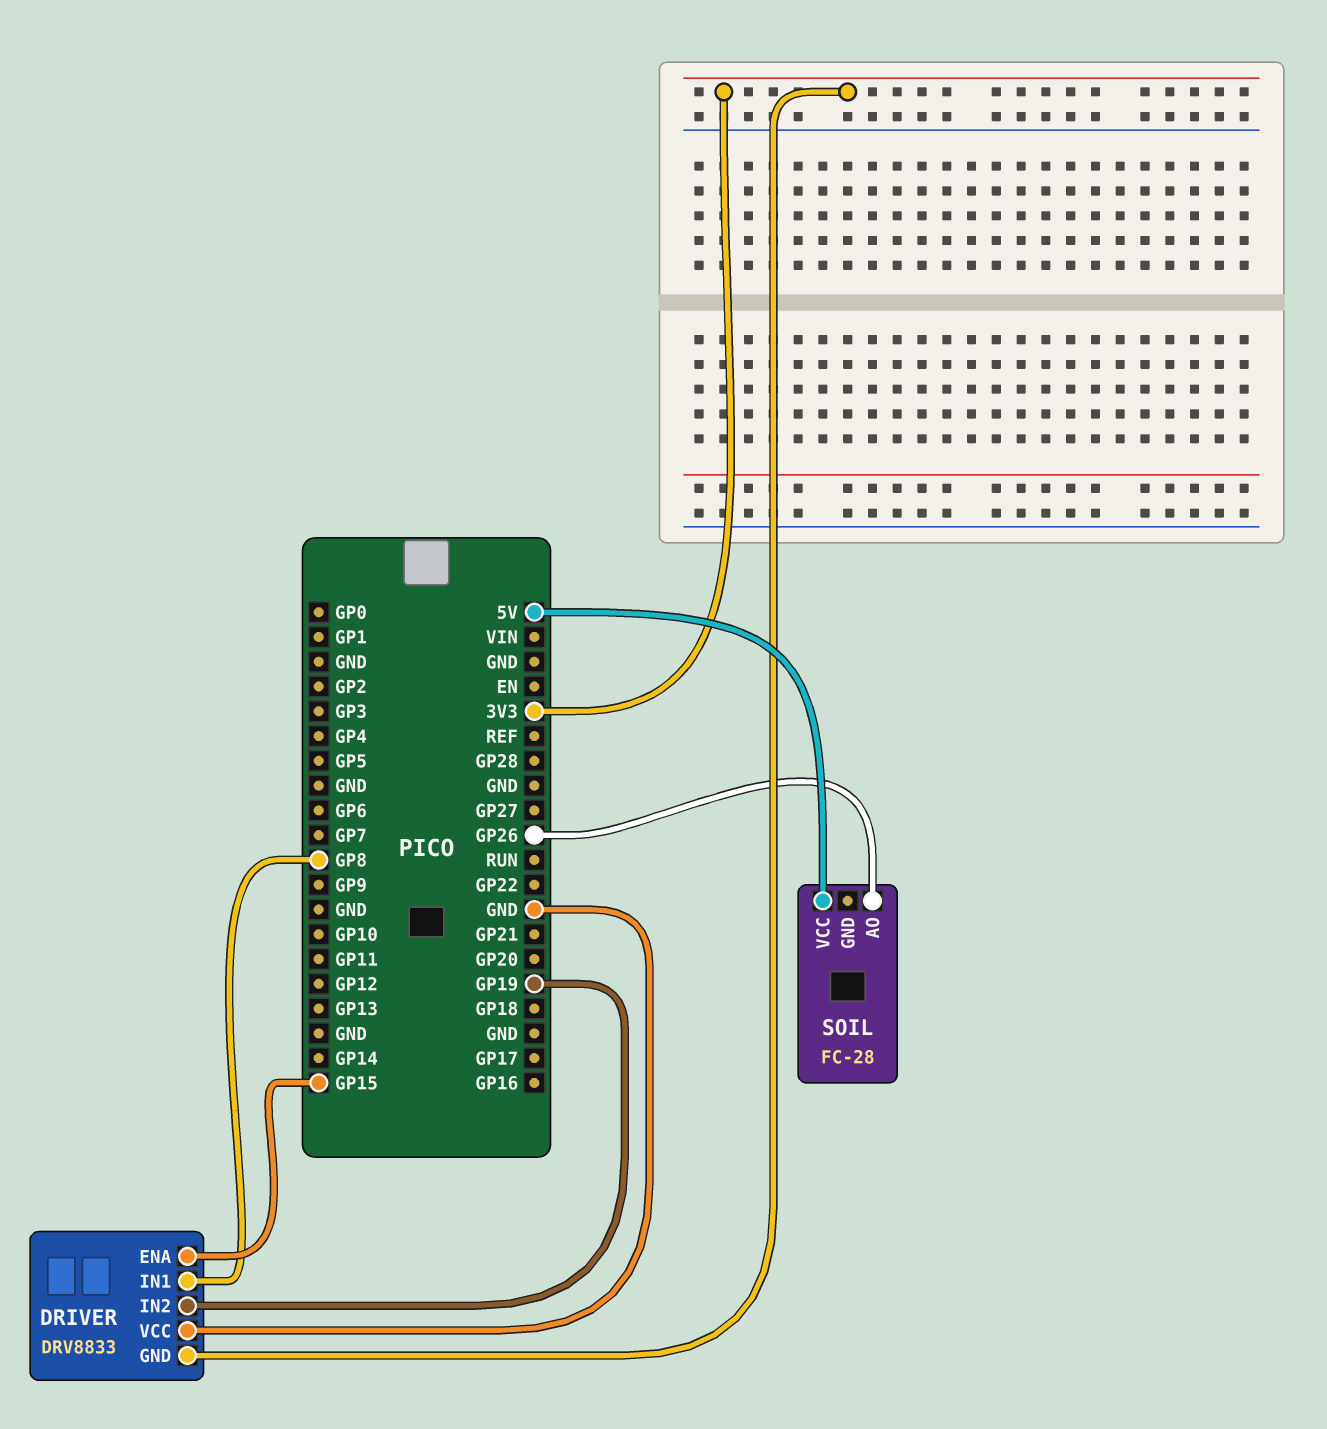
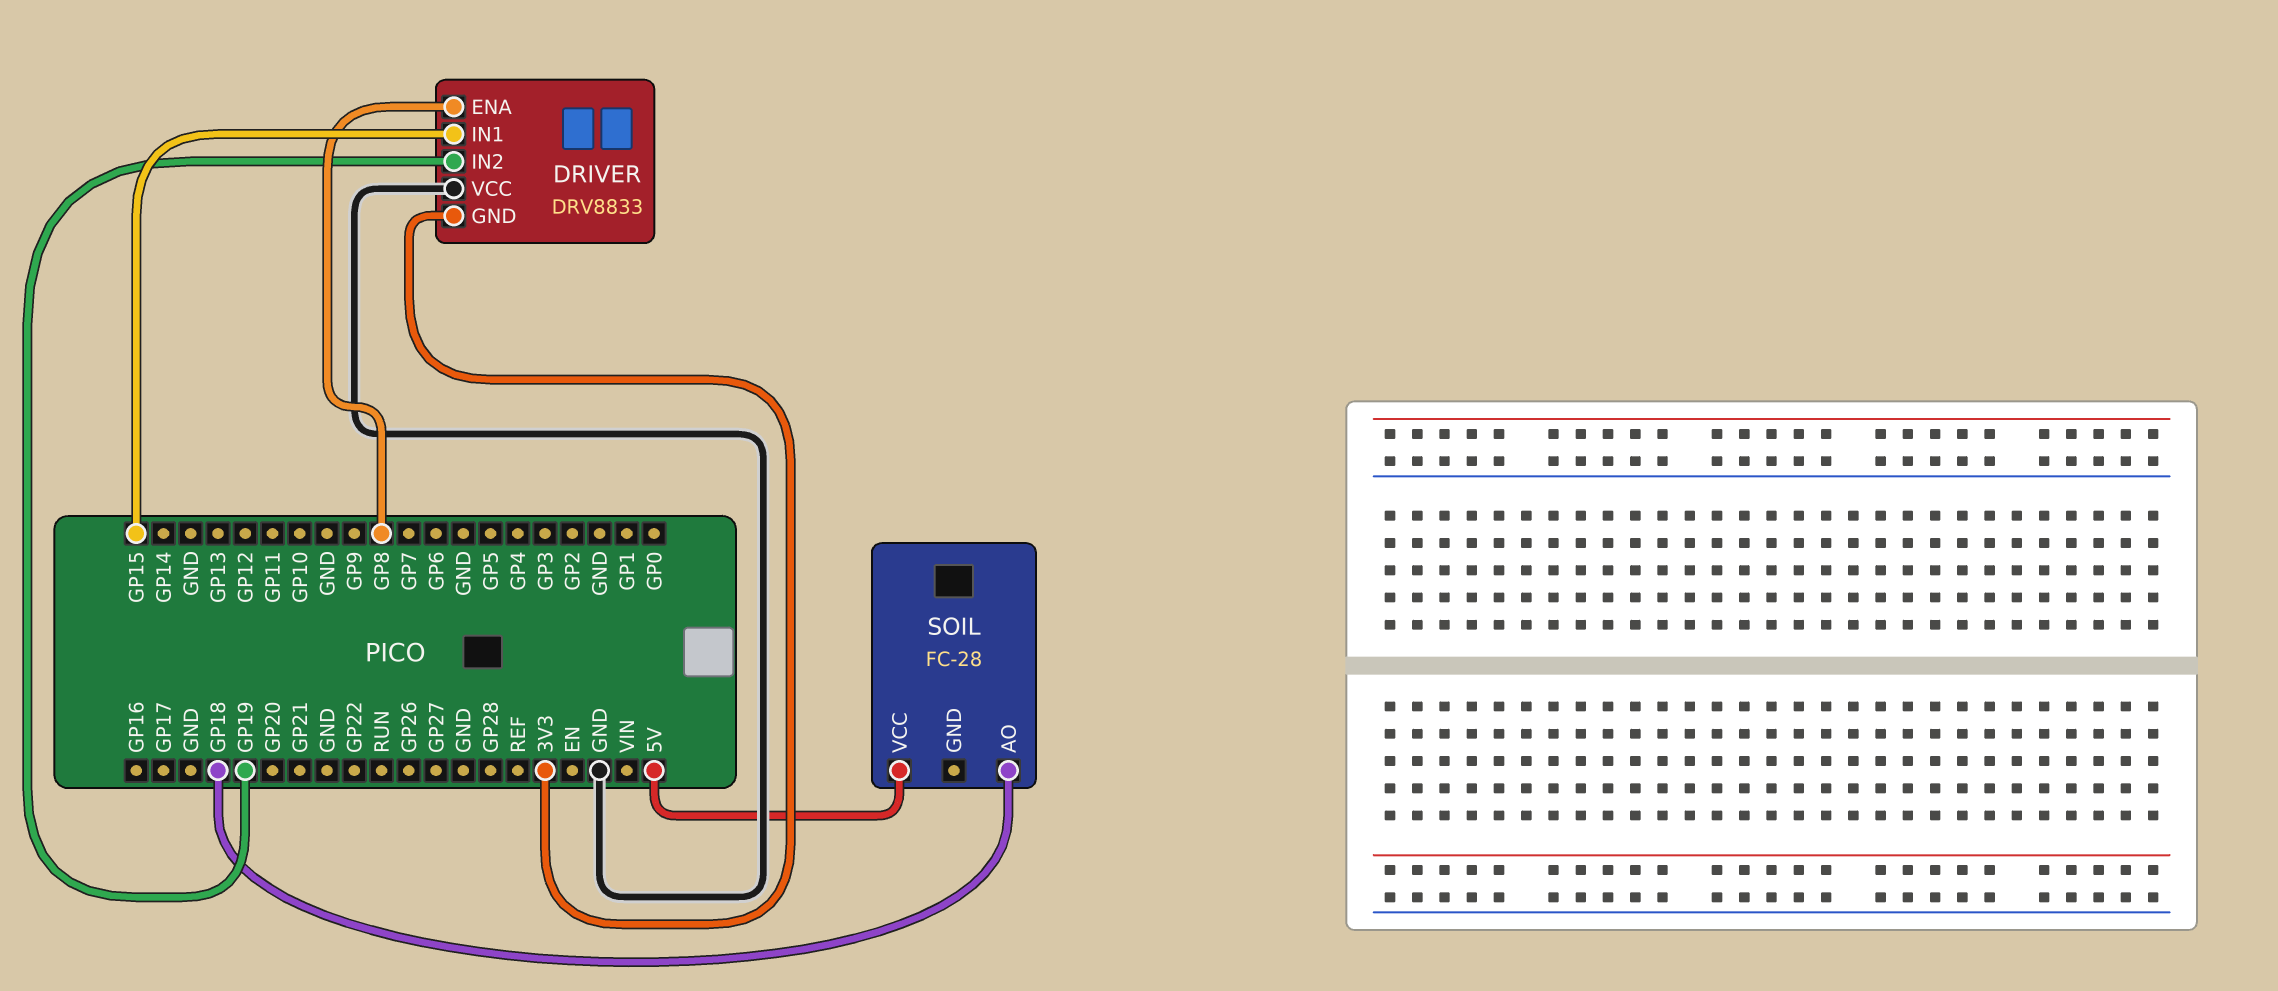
DRIVER pin ENA: GP15 -> GP8
DRIVER pin IN1: GP8 -> GP15
SOIL pin AO: GP26 -> GP18

